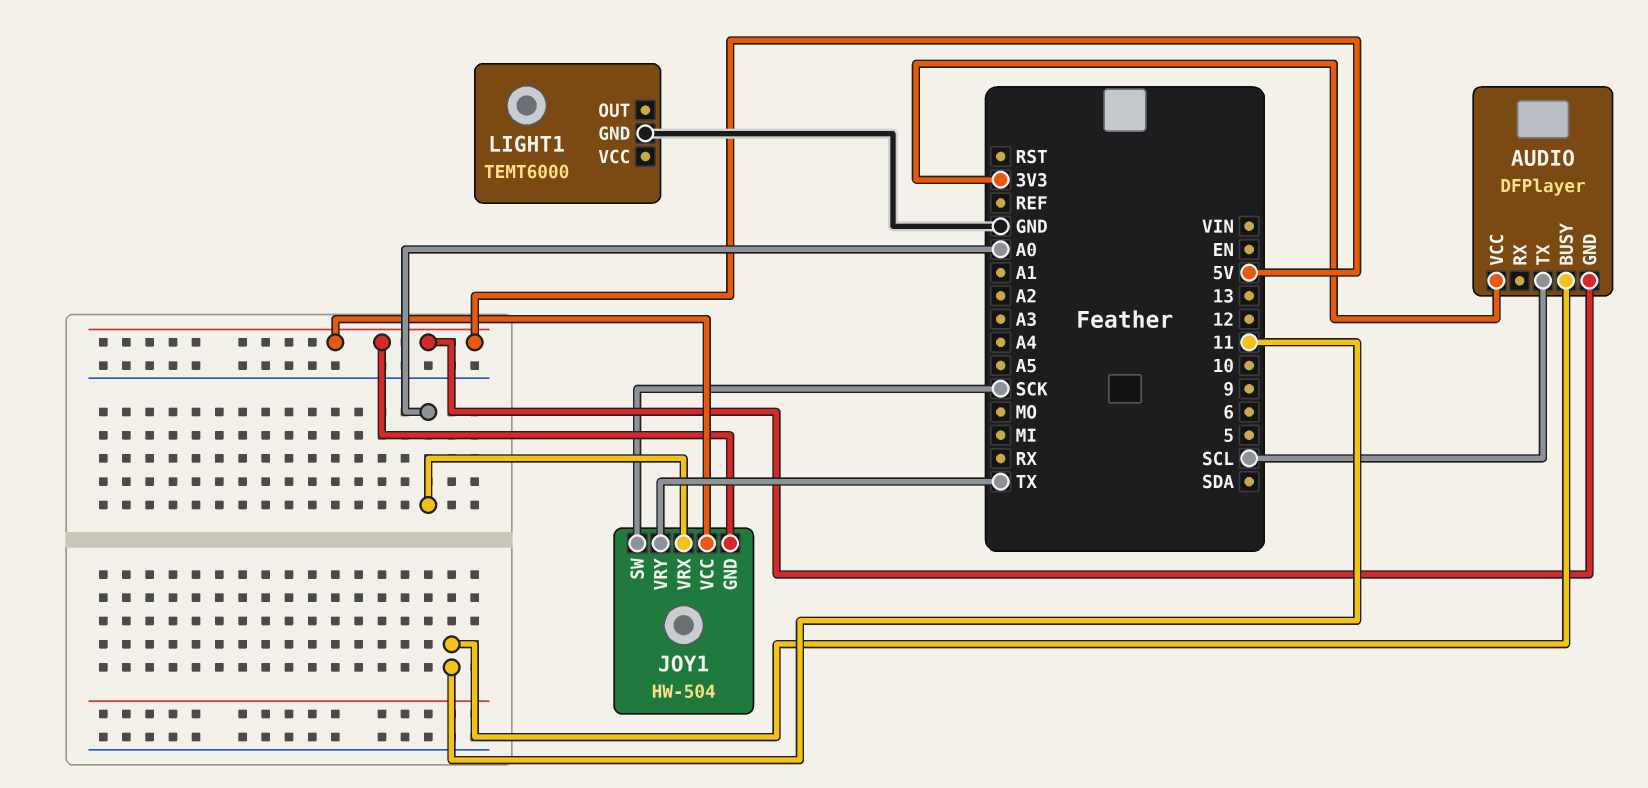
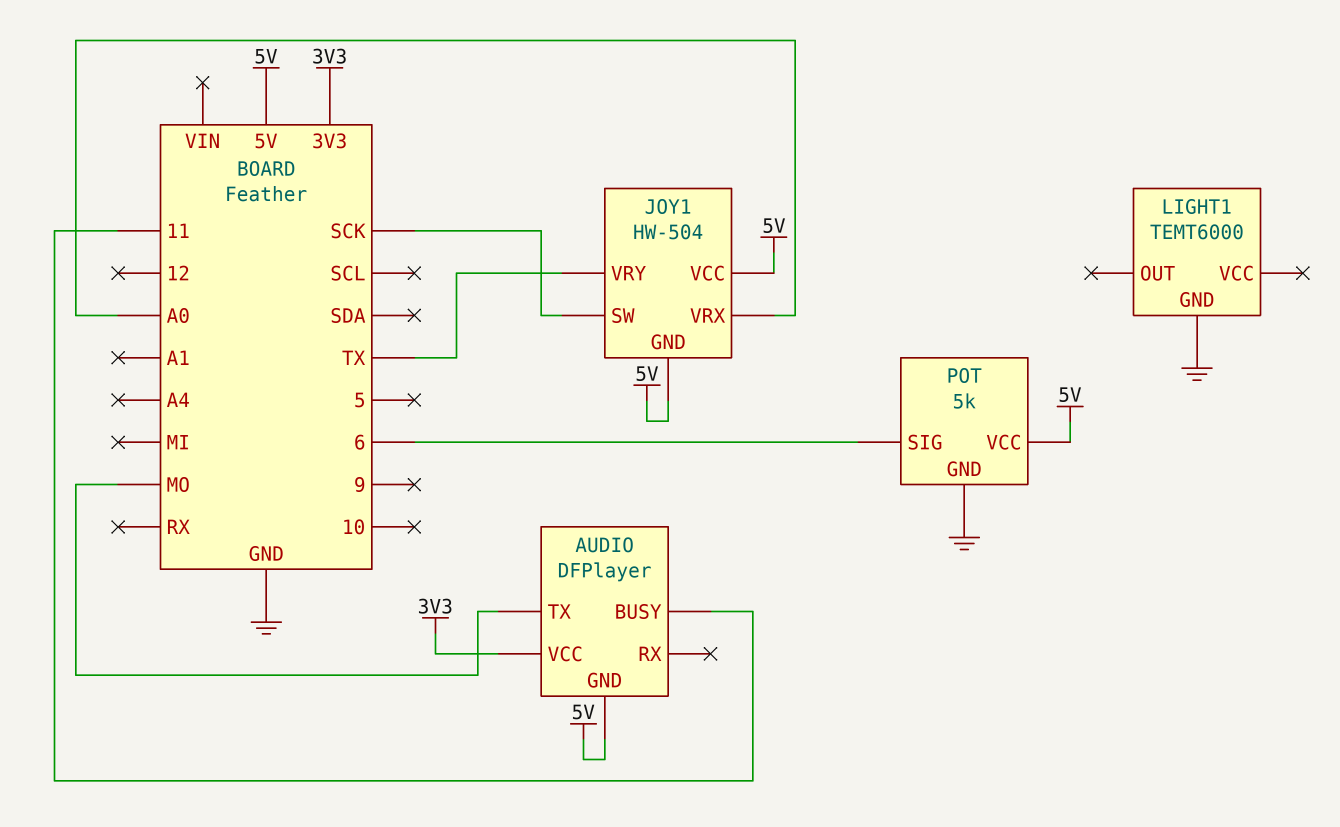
AUDIO pin TX: SCL -> MO
POT: none -> 5k
POT pin GND: none -> GND
POT pin SIG: none -> 6
POT pin VCC: none -> 5V

